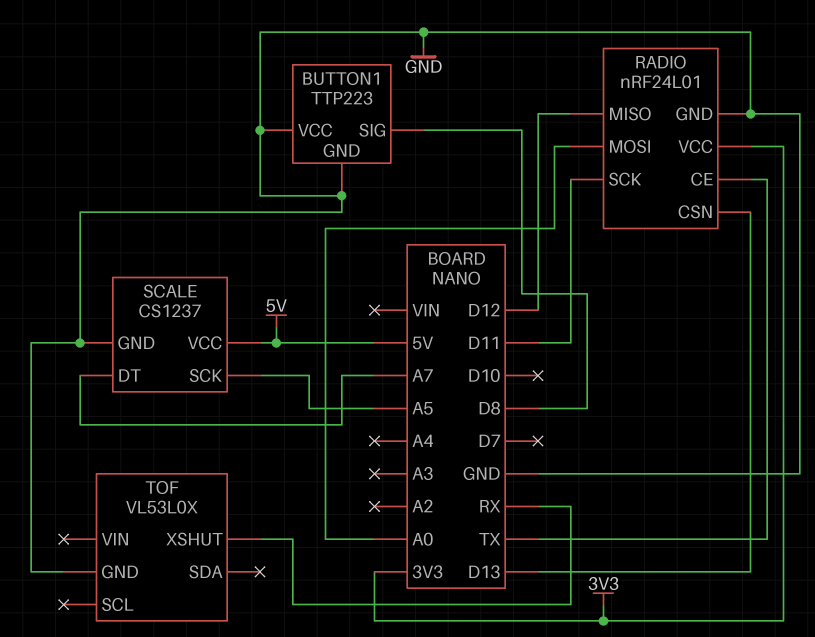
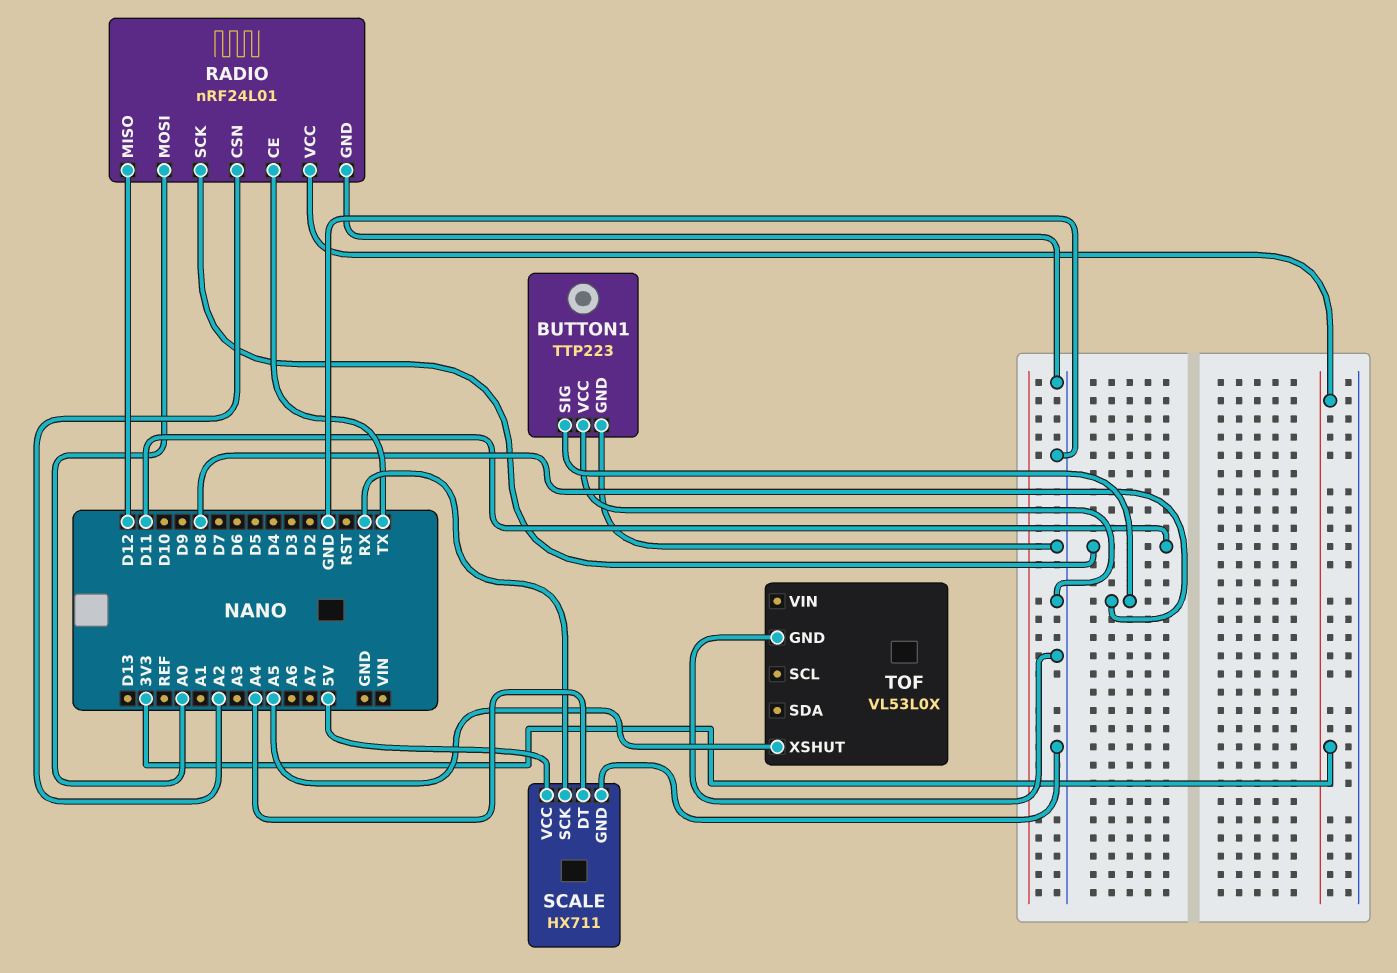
RADIO pin CSN: D13 -> A2
SCALE: CS1237 -> HX711
SCALE pin DT: A7 -> A4
SCALE pin SCK: A5 -> RX
TOF pin XSHUT: RX -> A5

